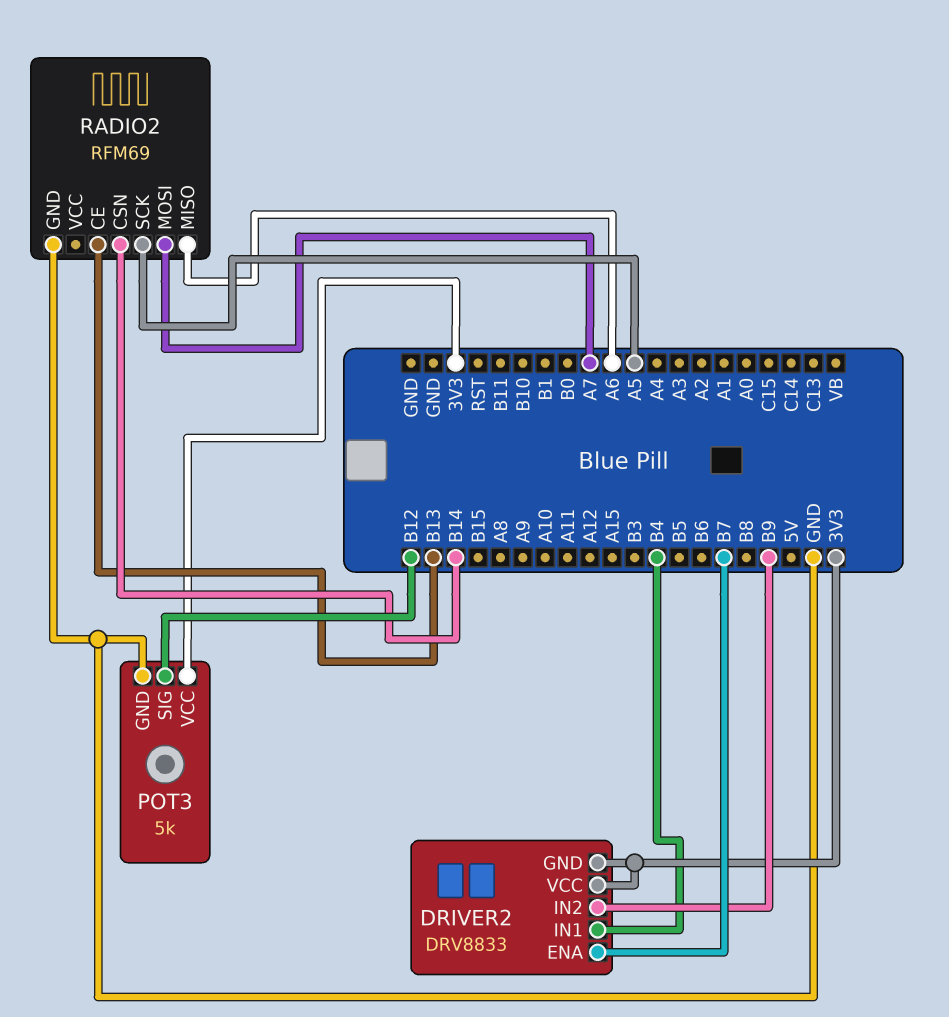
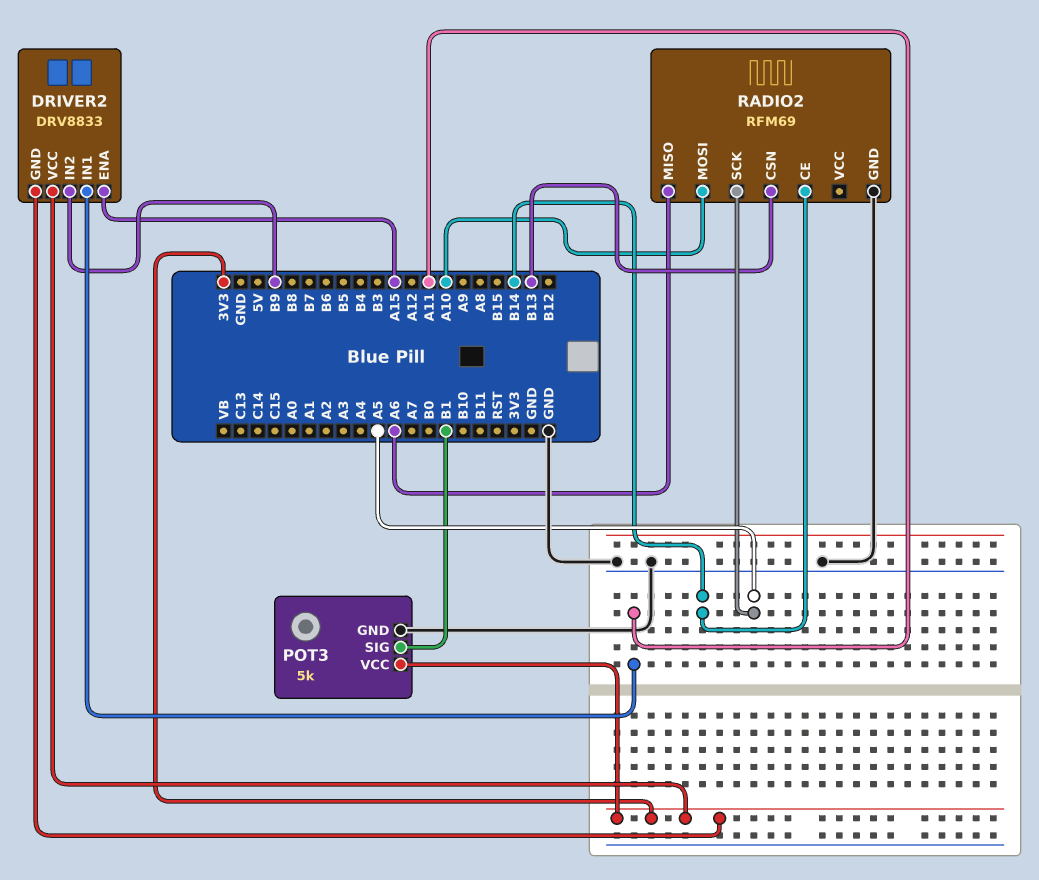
DRIVER2 pin ENA: B7 -> A15
DRIVER2 pin IN1: B4 -> A11
POT3 pin SIG: B12 -> B1
RADIO2 pin CE: B13 -> B14
RADIO2 pin CSN: B14 -> B13
RADIO2 pin MOSI: A7 -> A10

